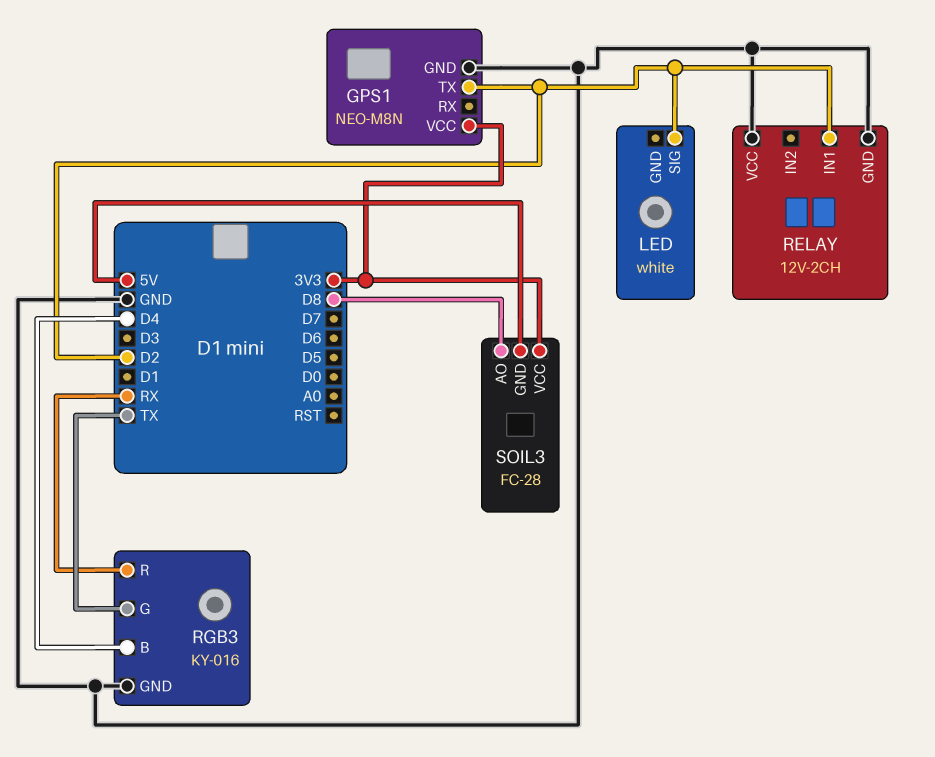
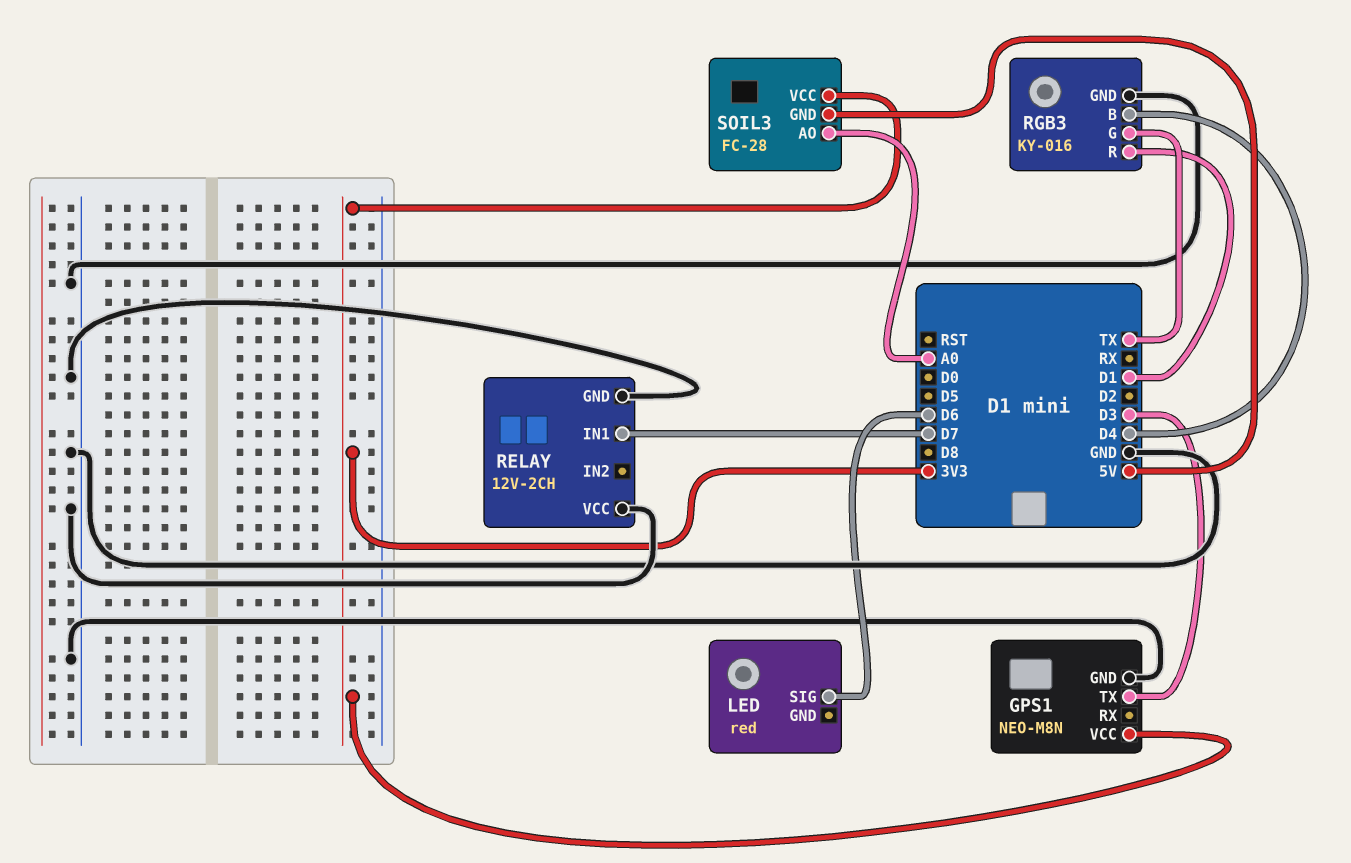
GPS1 pin TX: D2 -> D3
LED: white -> red
LED pin SIG: D2 -> D6
RELAY pin IN1: D2 -> D7
RGB3 pin R: RX -> D1
SOIL3 pin AO: D8 -> A0

